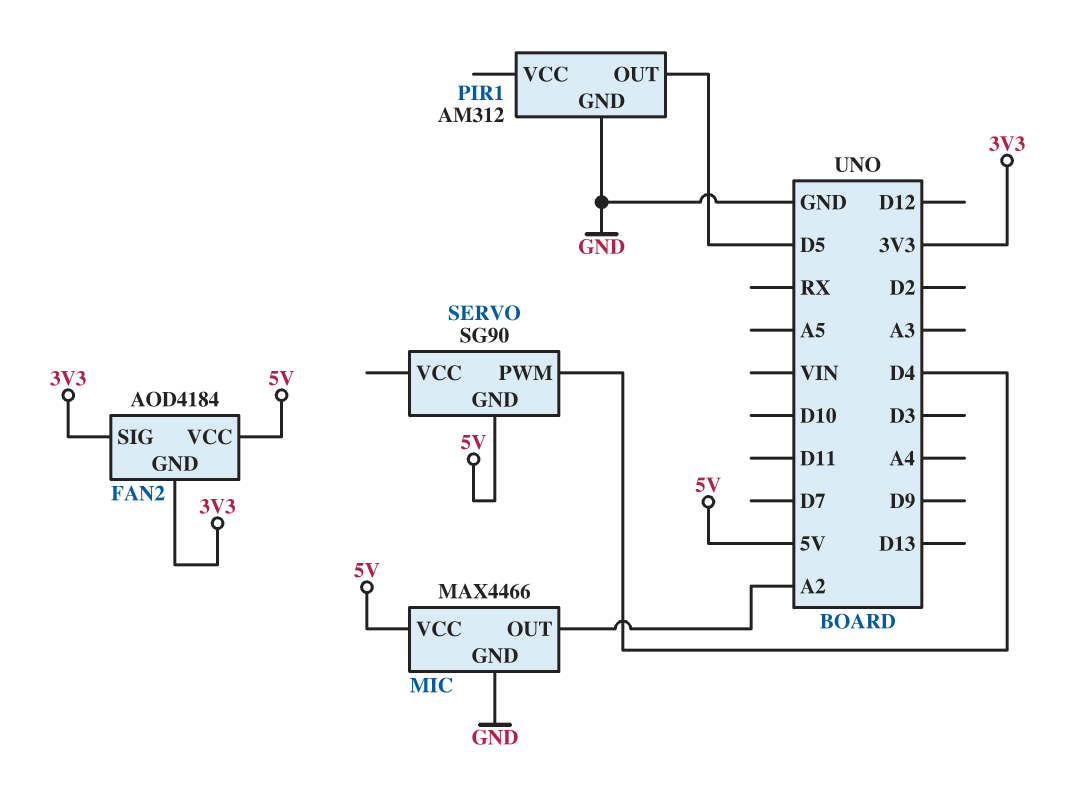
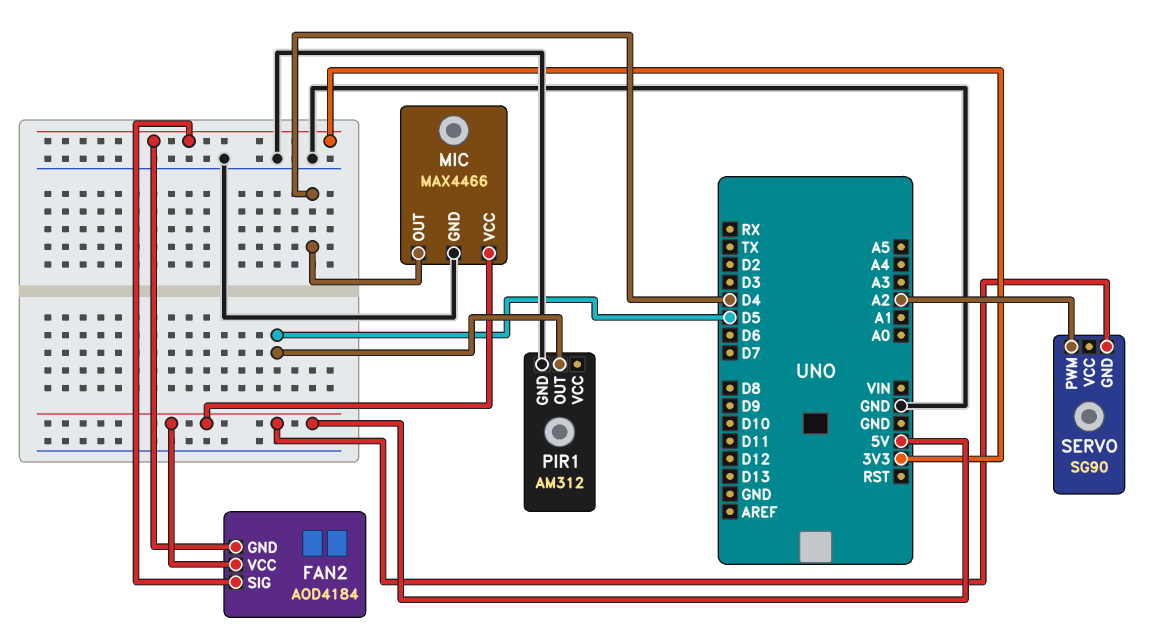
MIC pin OUT: A2 -> D4
SERVO pin PWM: D4 -> A2

